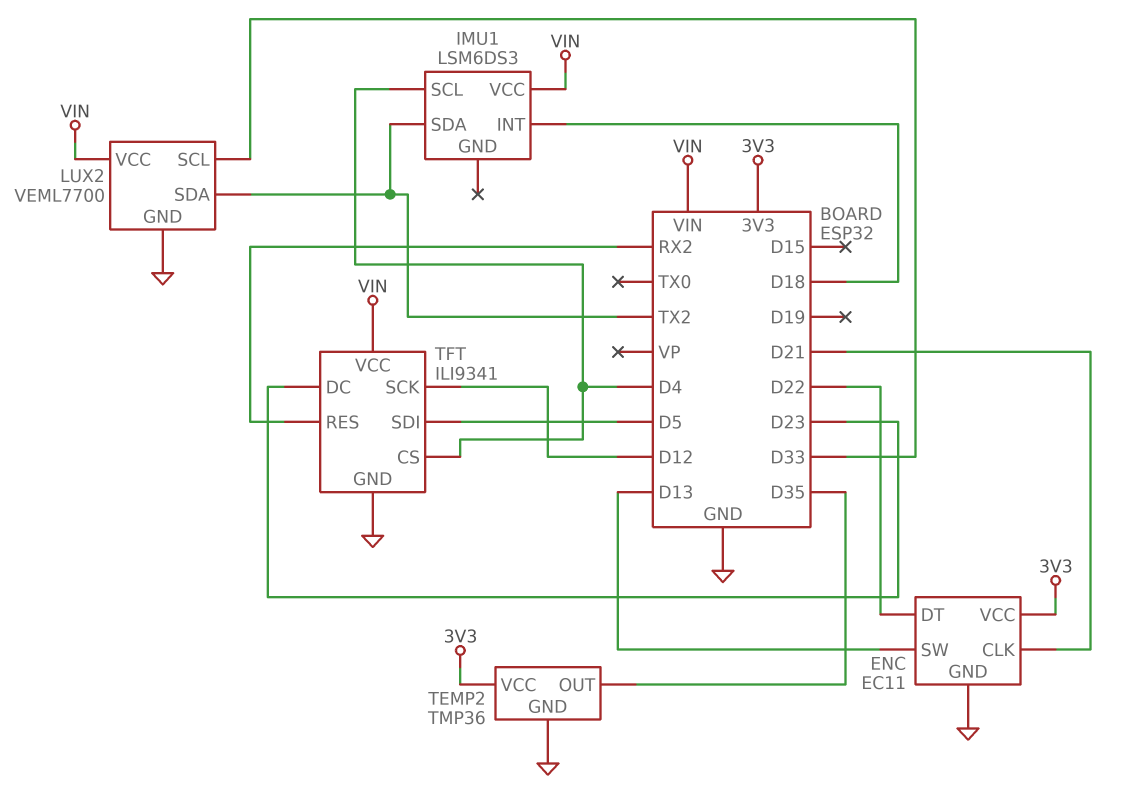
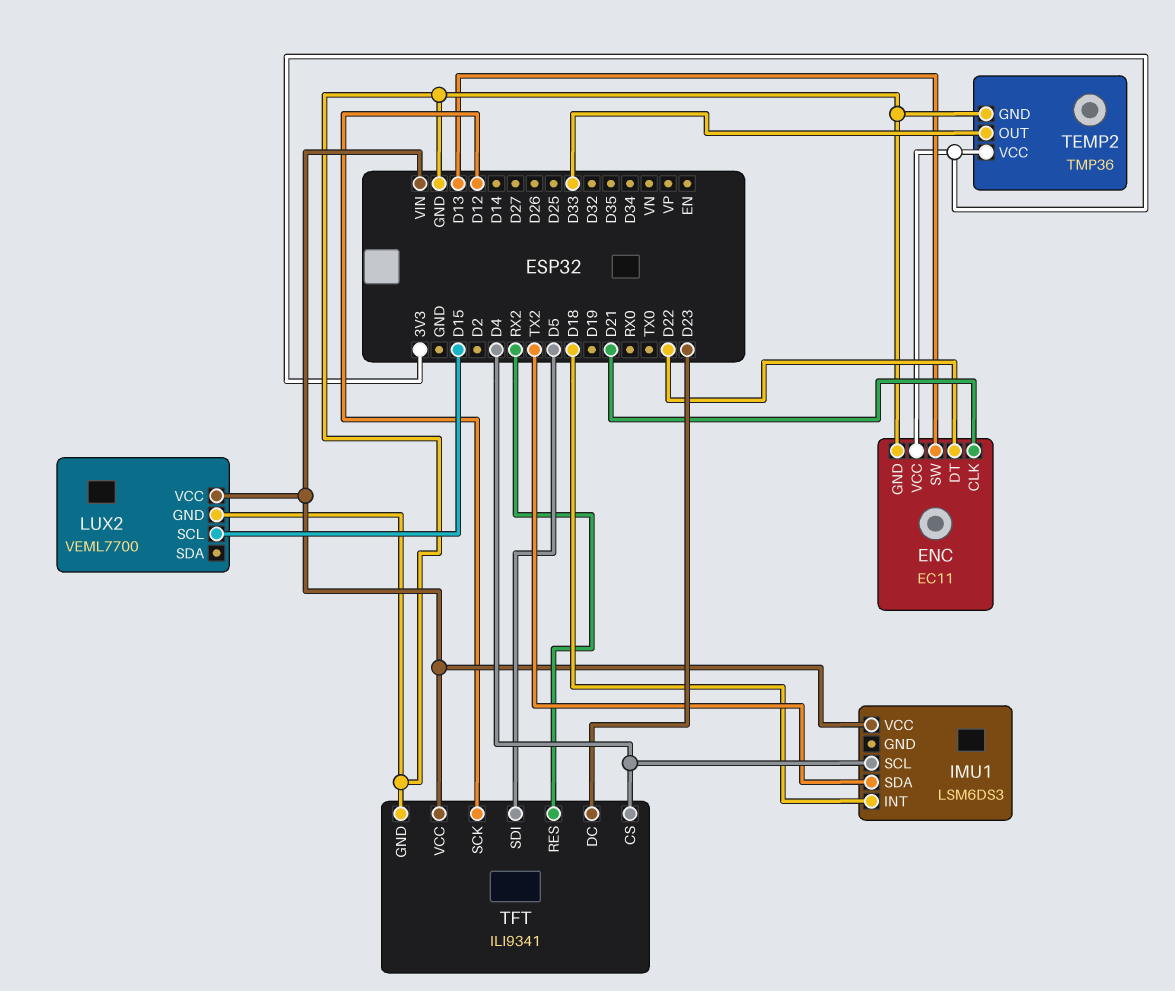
LUX2 pin SCL: D33 -> D15
LUX2 pin SDA: TX2 -> none
TEMP2 pin OUT: D35 -> D33

